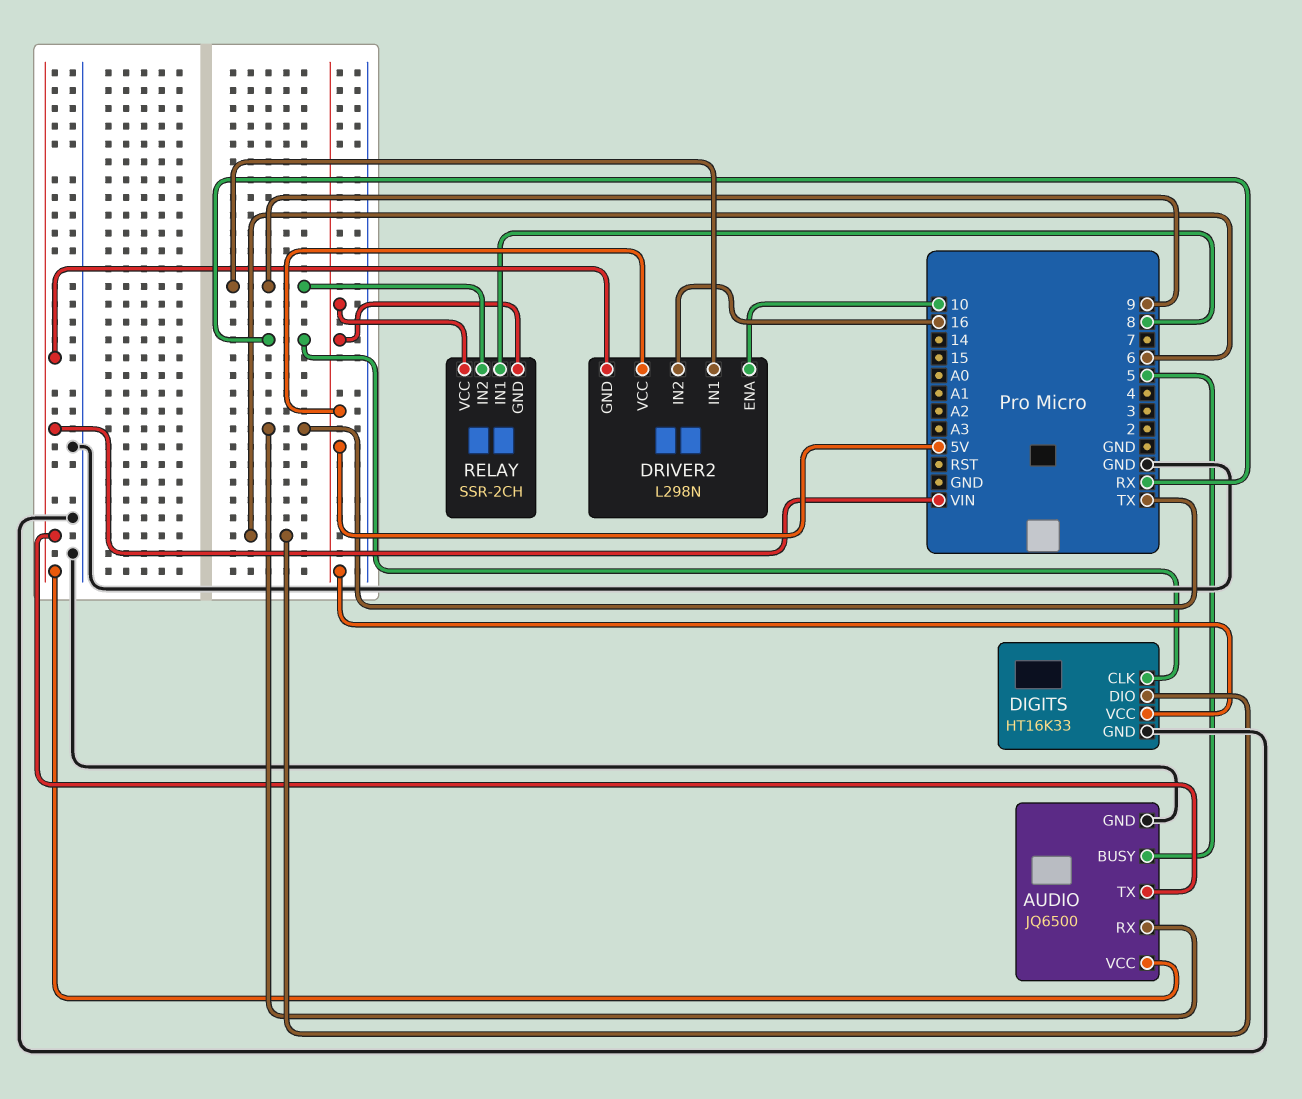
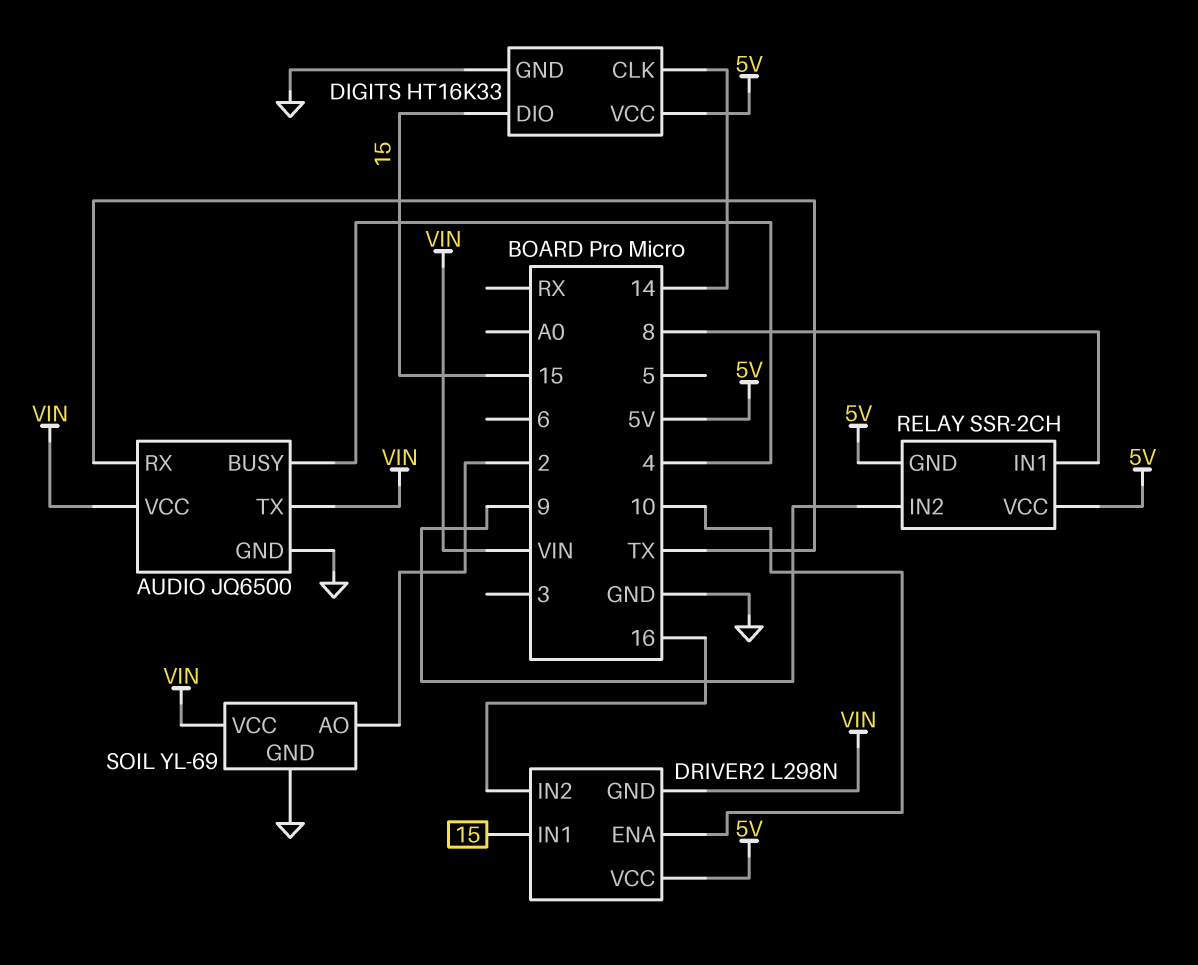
AUDIO pin BUSY: 5 -> 4
DIGITS pin CLK: RX -> 14
DIGITS pin DIO: 6 -> 15
DRIVER2 pin IN1: 9 -> 15
SOIL: none -> YL-69
SOIL pin AO: none -> 2
SOIL pin GND: none -> GND
SOIL pin VCC: none -> VIN

